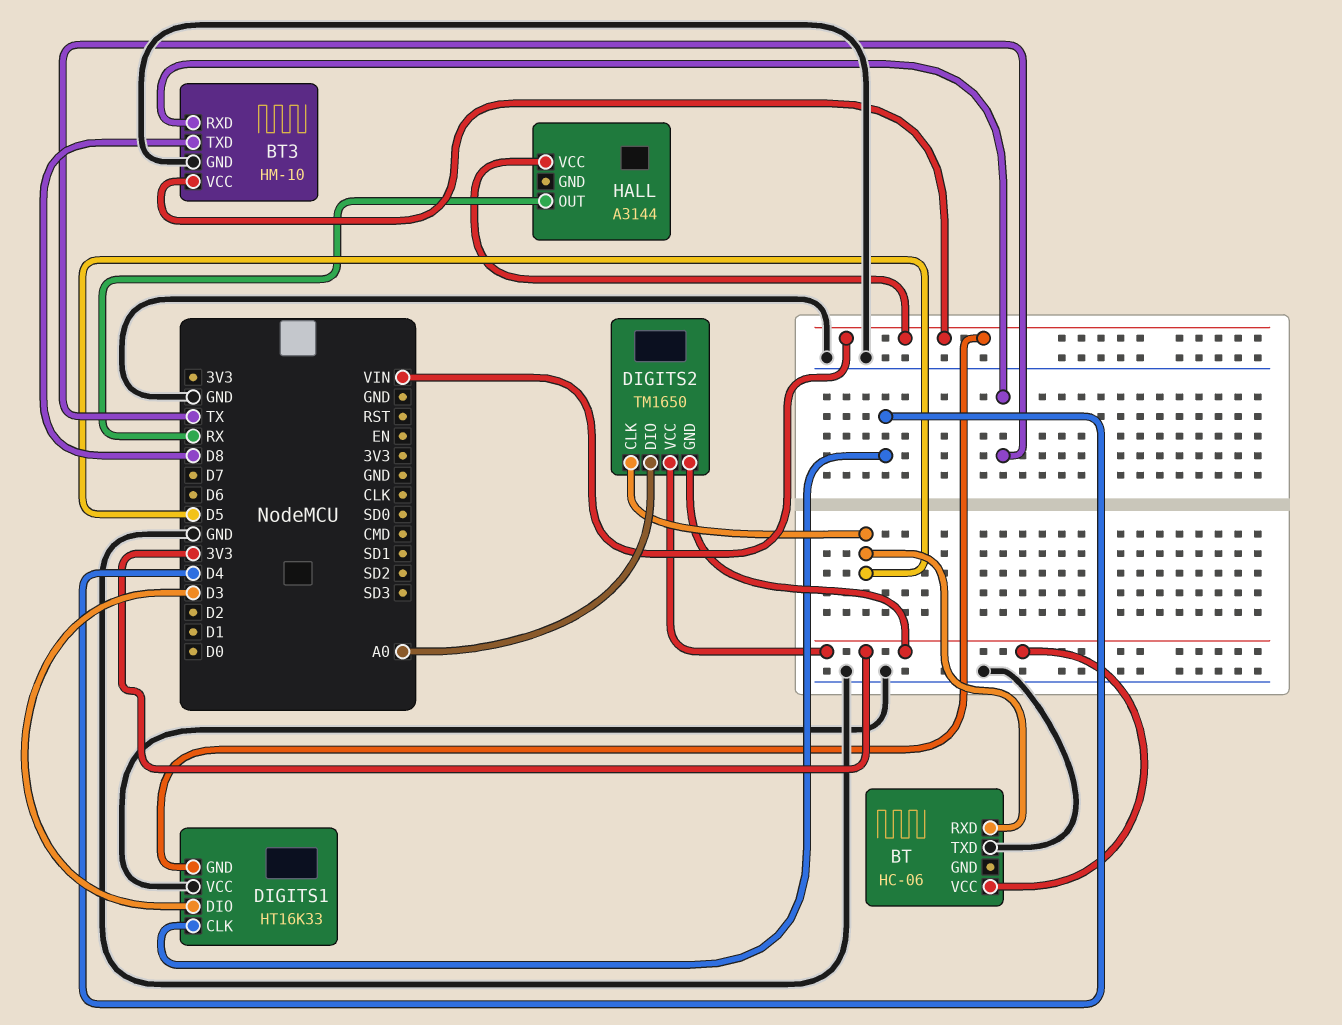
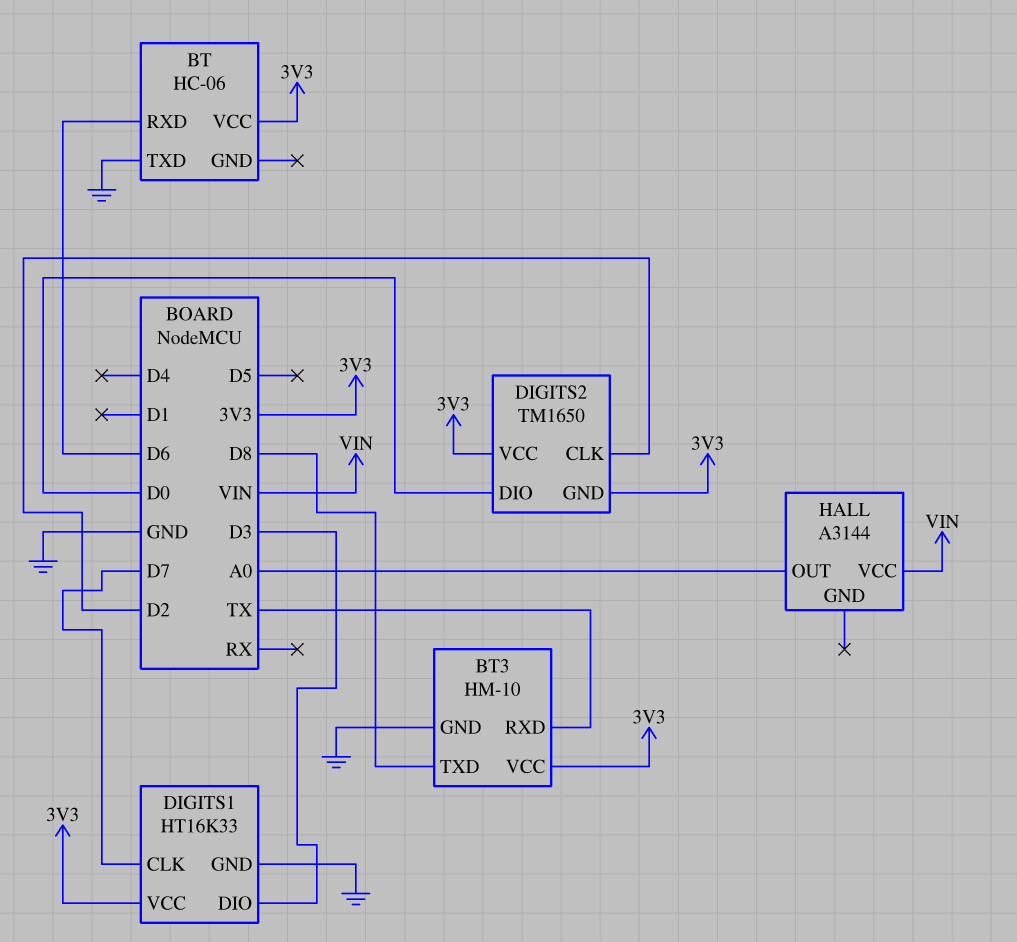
BT pin RXD: D5 -> D6
BT3 pin VCC: VIN -> 3V3
DIGITS1 pin CLK: D4 -> D7
DIGITS1 pin GND: VIN -> GND
DIGITS1 pin VCC: GND -> 3V3
DIGITS2 pin CLK: D5 -> D2
DIGITS2 pin DIO: A0 -> D0
HALL pin OUT: RX -> A0

